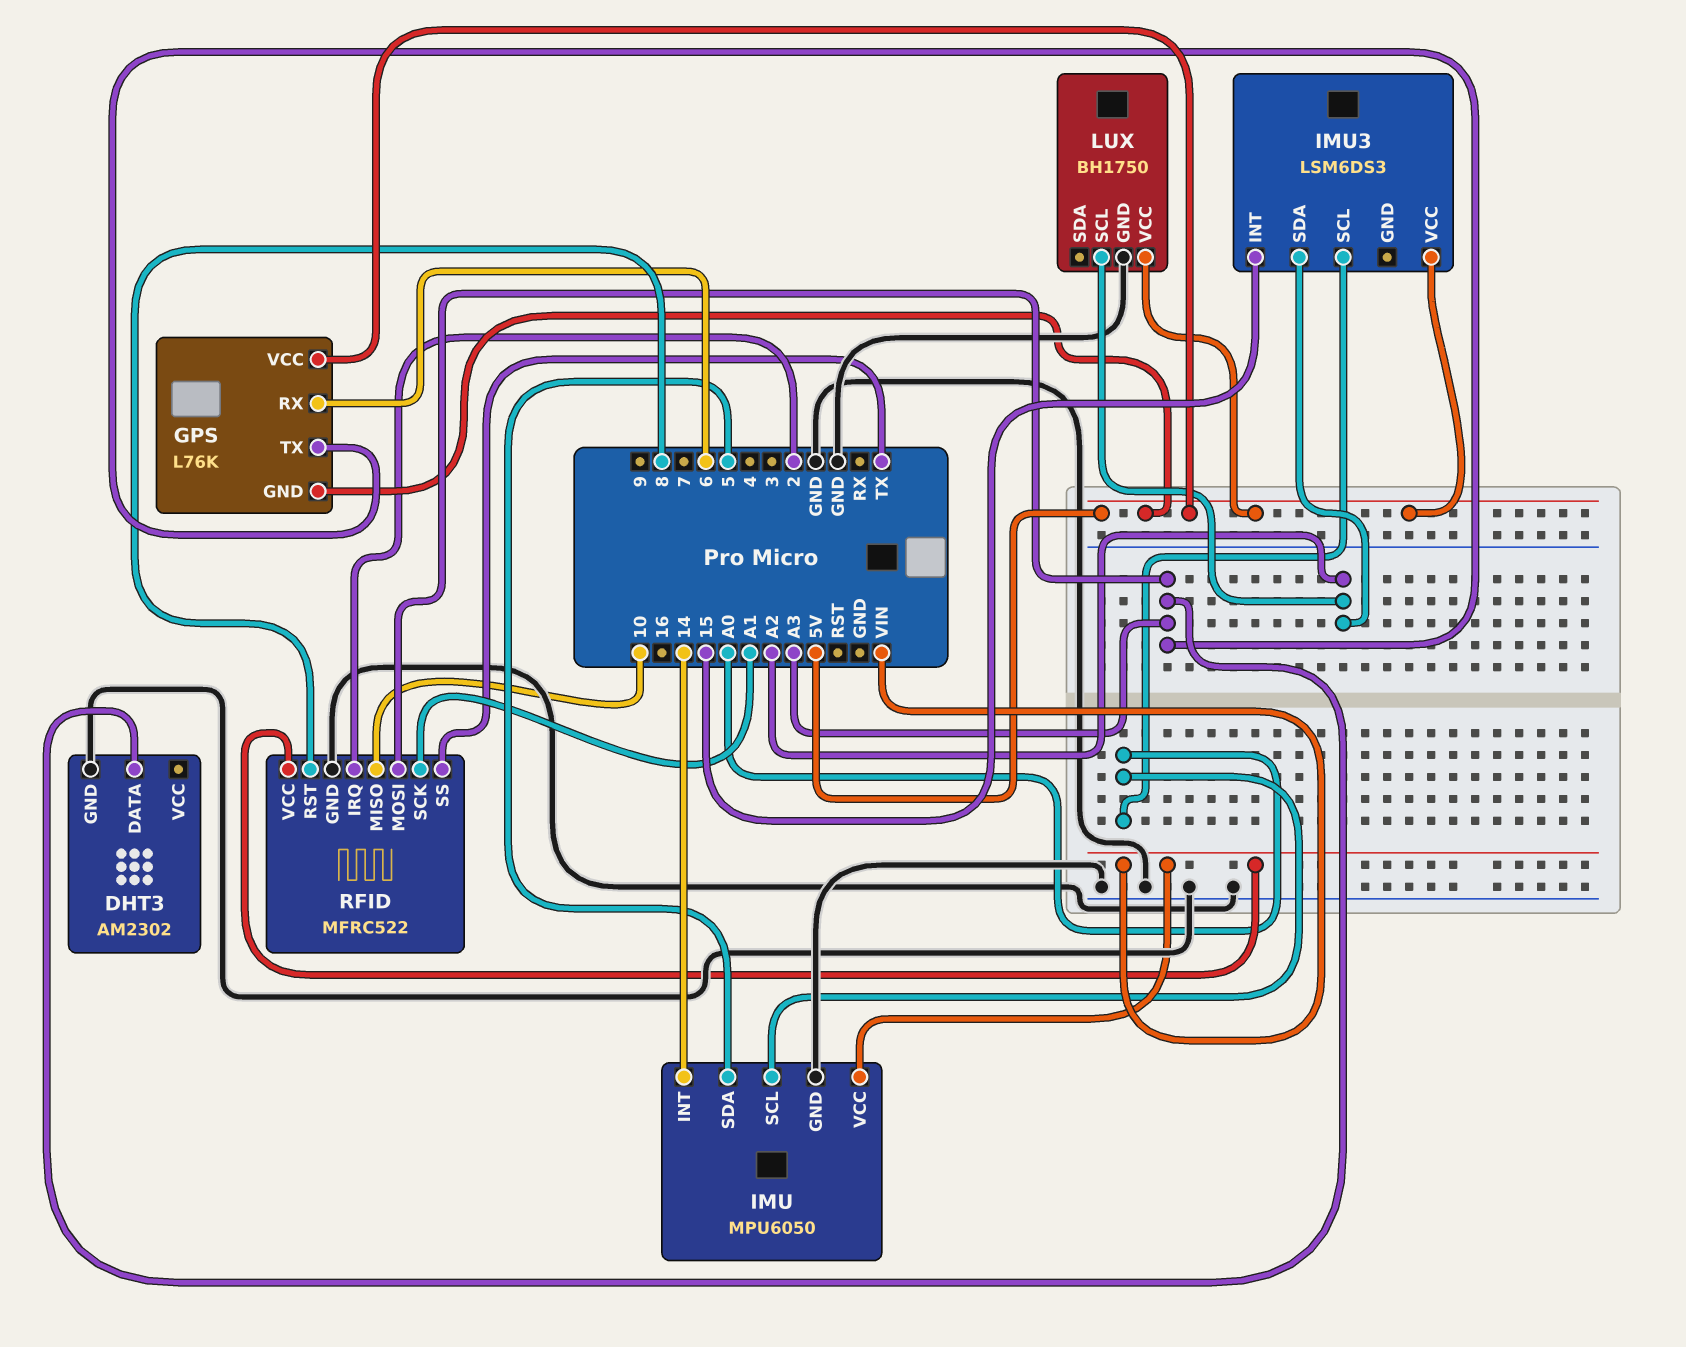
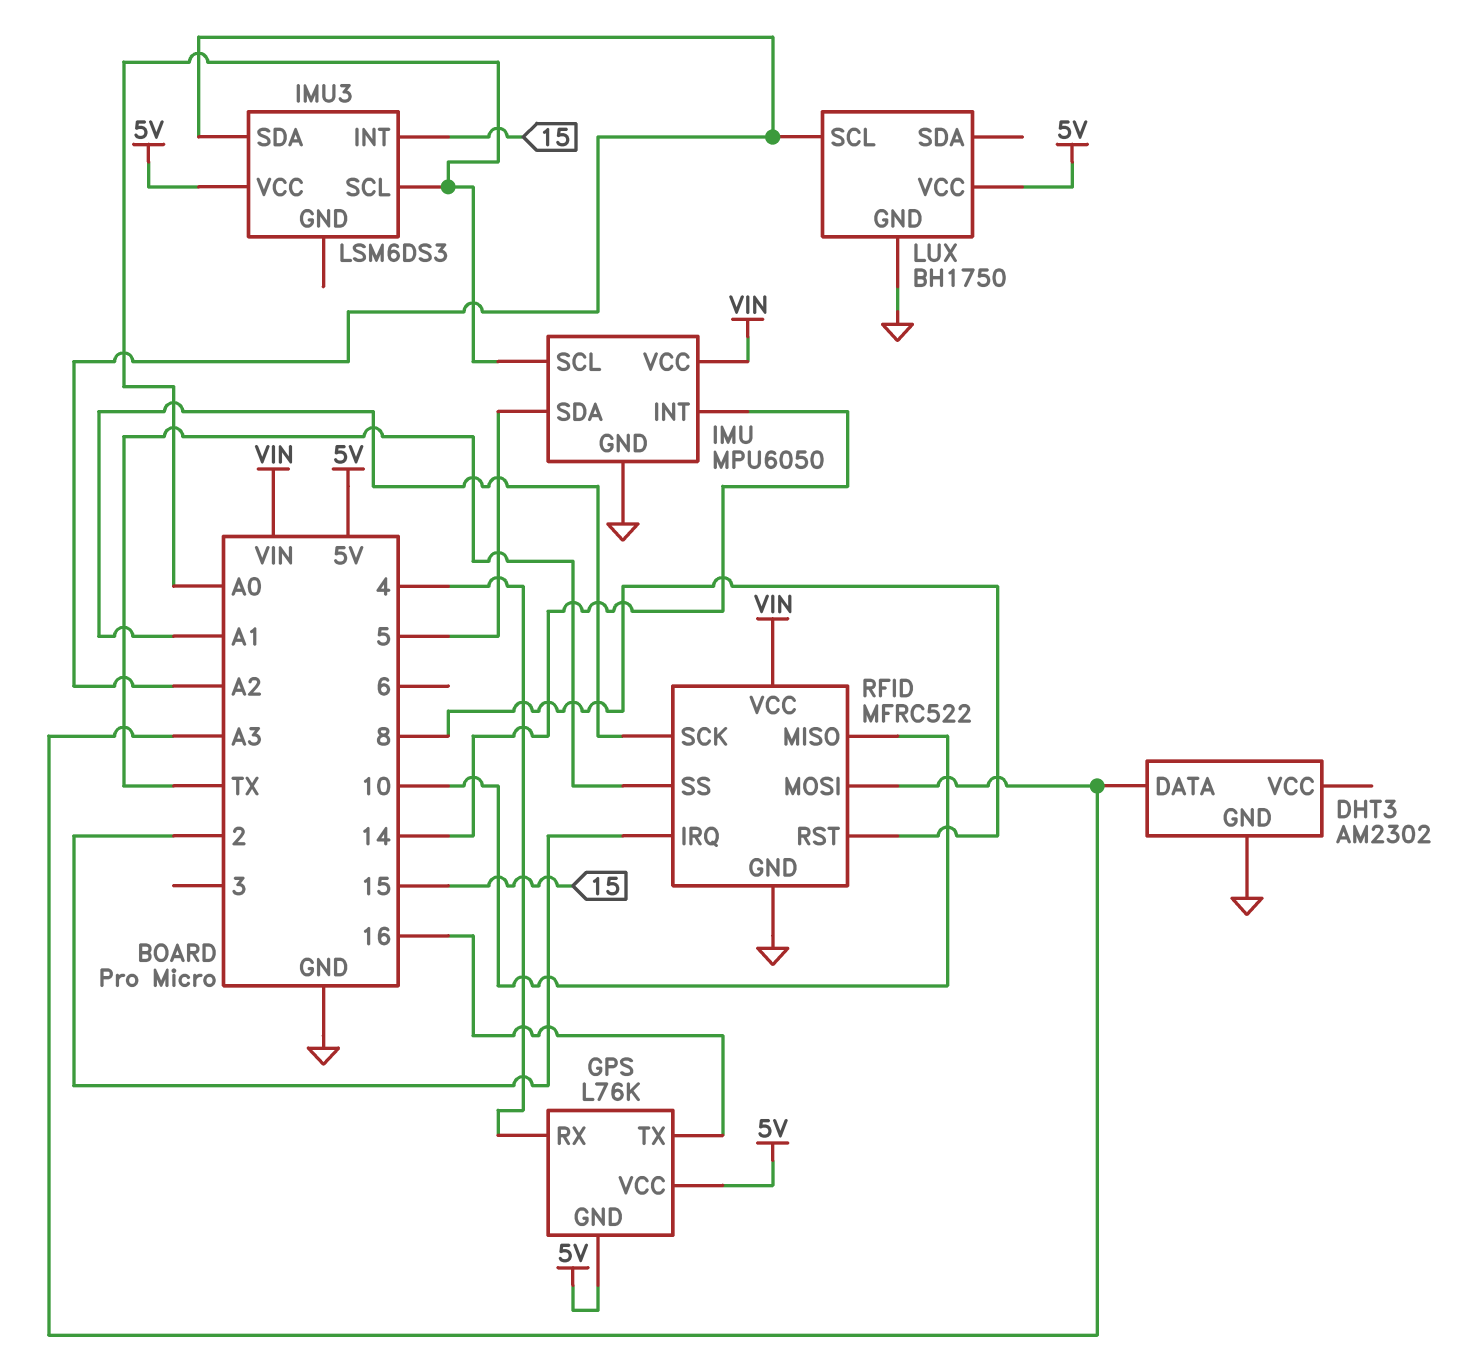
GPS pin RX: 6 -> 4
GPS pin TX: A3 -> 16

